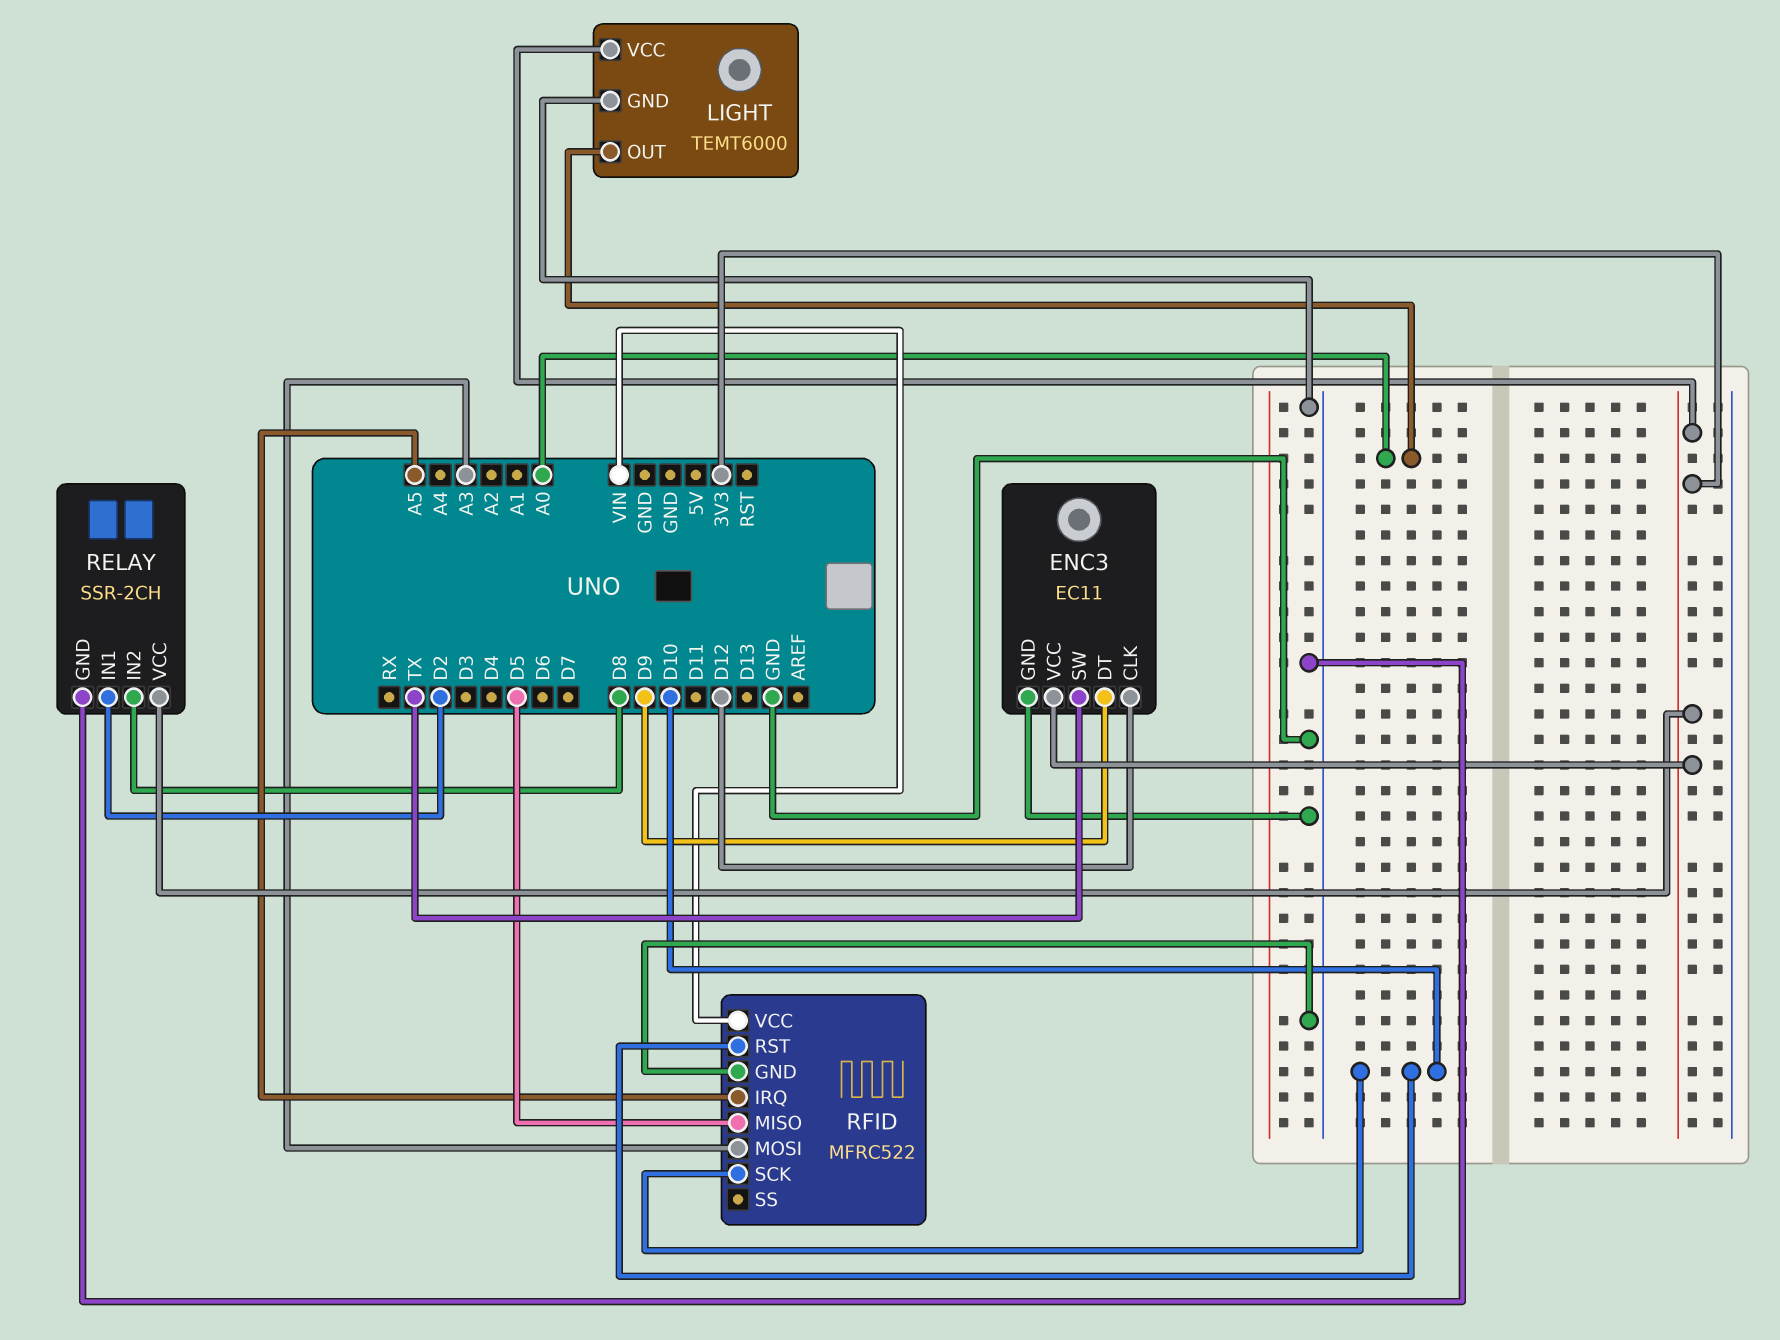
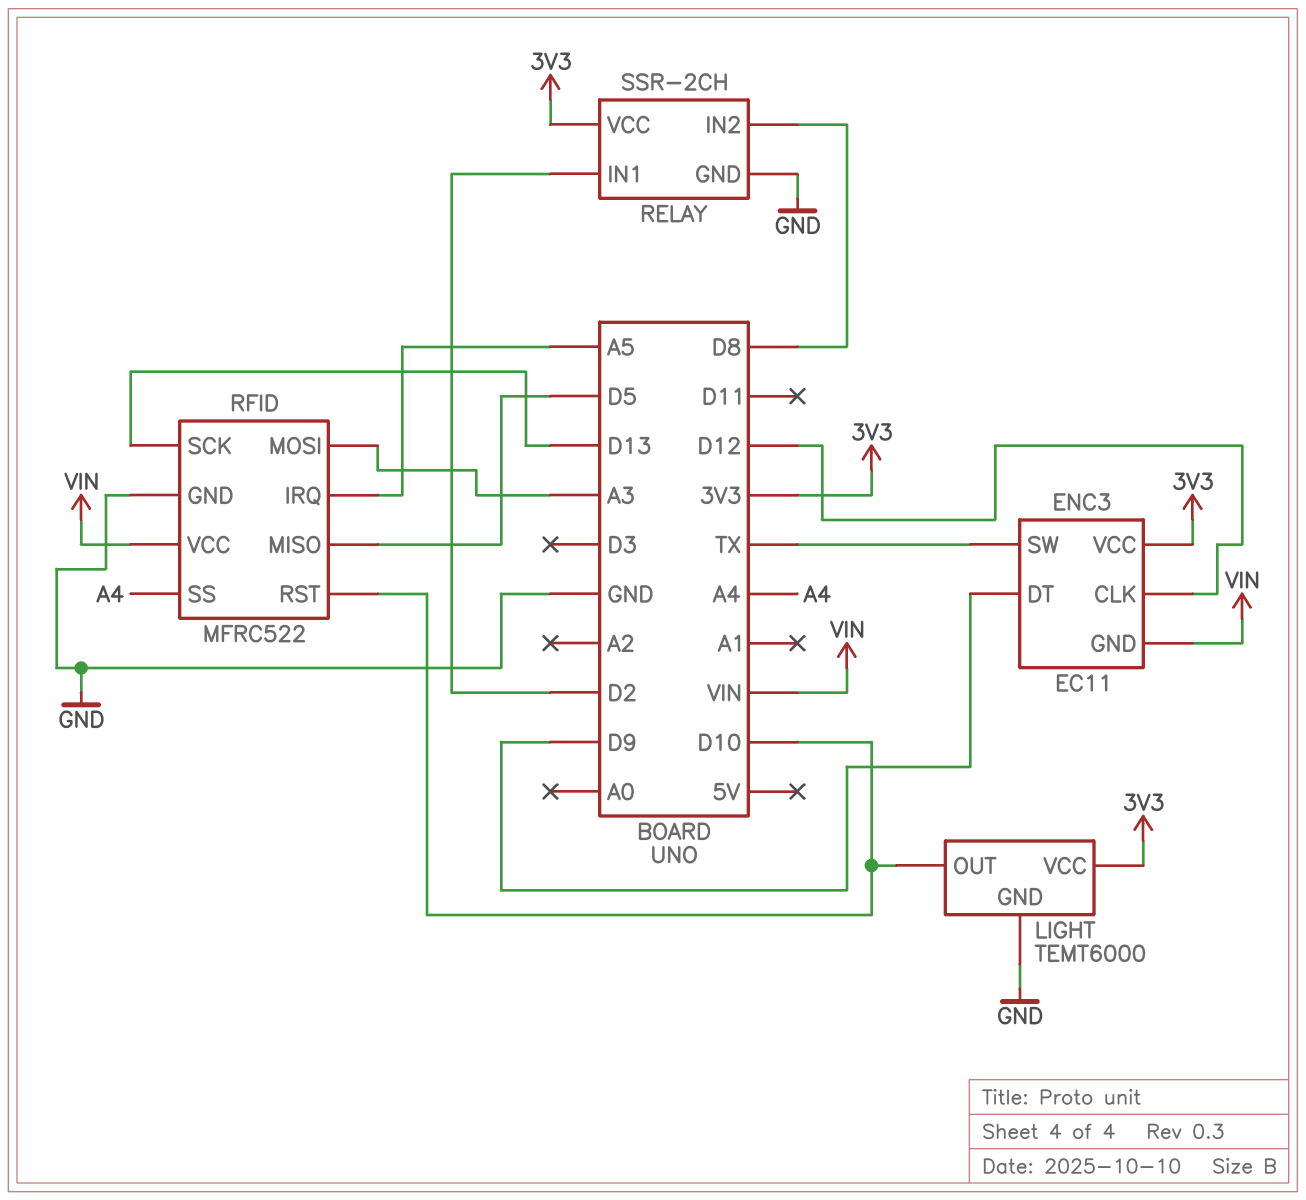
ENC3 pin GND: GND -> VIN
LIGHT pin OUT: A0 -> D10
RFID pin SCK: D10 -> D13
RFID pin SS: none -> A4

